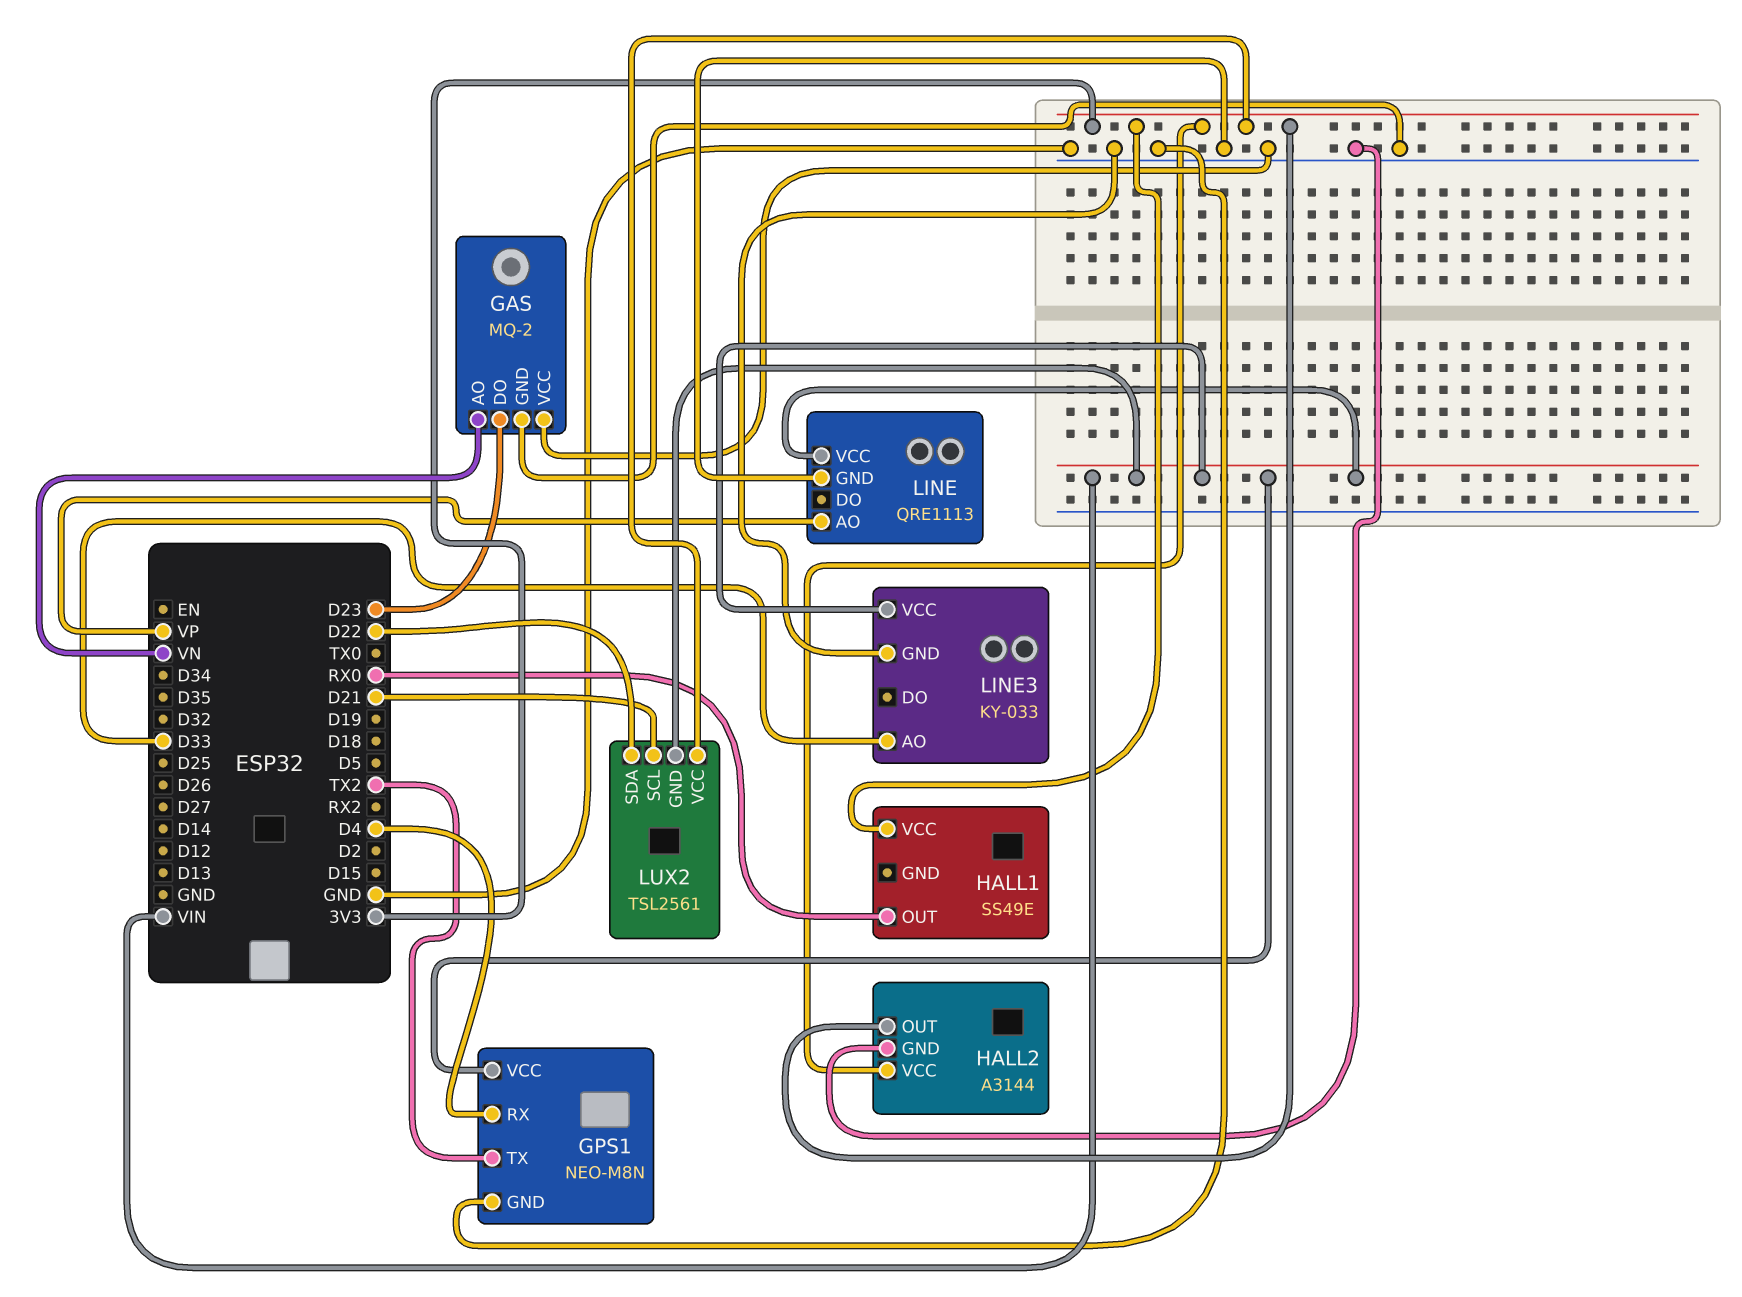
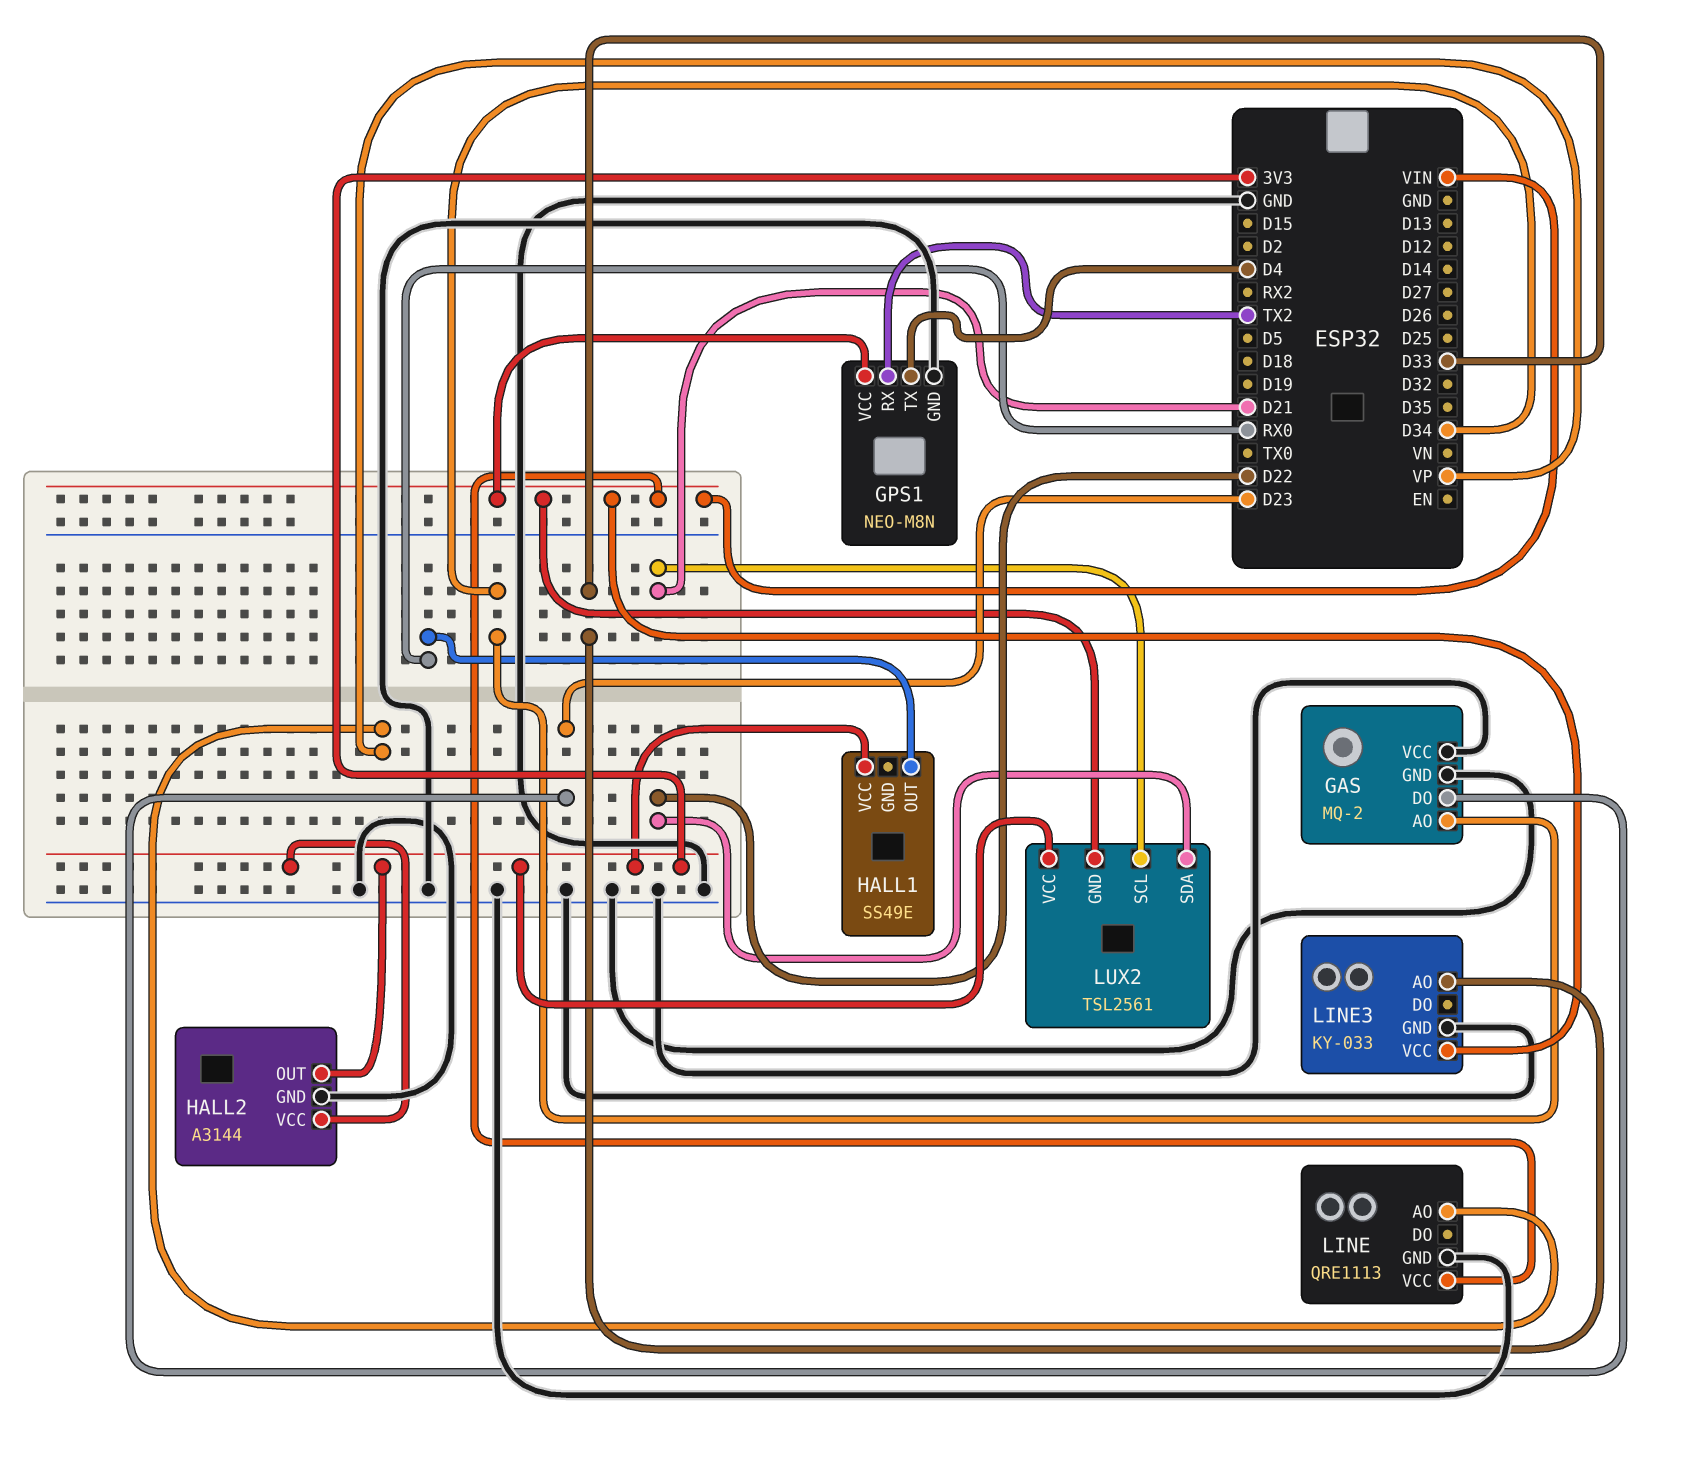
GAS pin AO: VN -> D34
GPS1 pin RX: D4 -> TX2
GPS1 pin TX: TX2 -> D4

